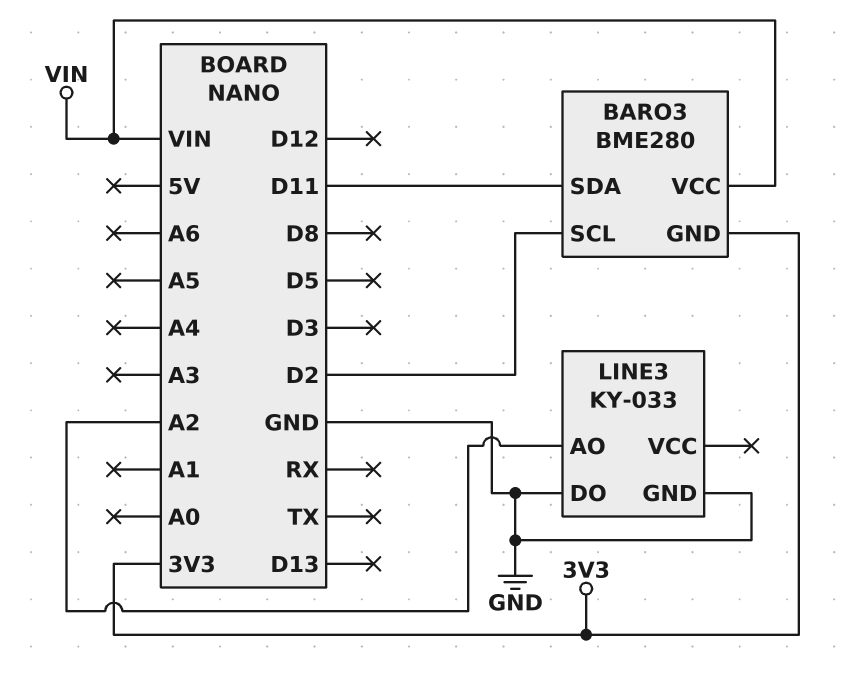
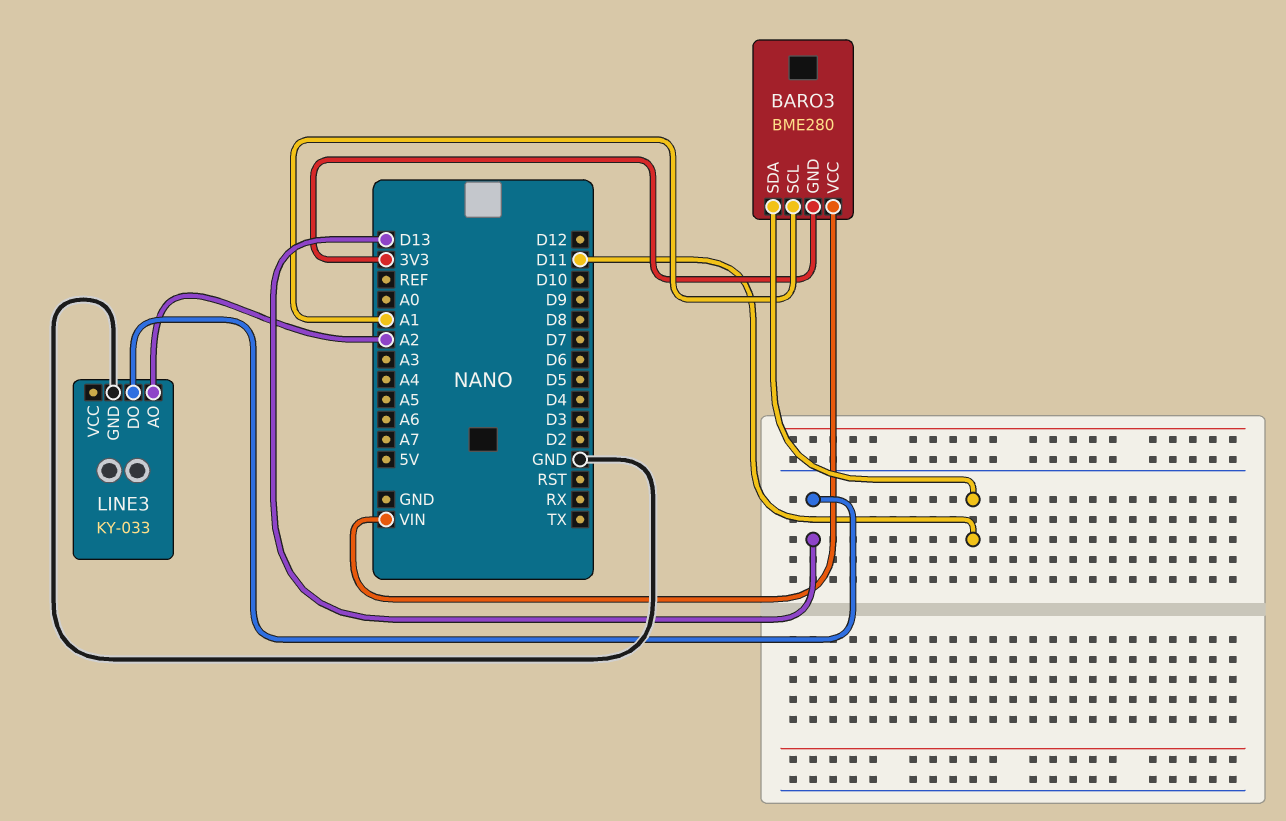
BARO3 pin SCL: D2 -> A1
LINE3 pin DO: GND -> D13

